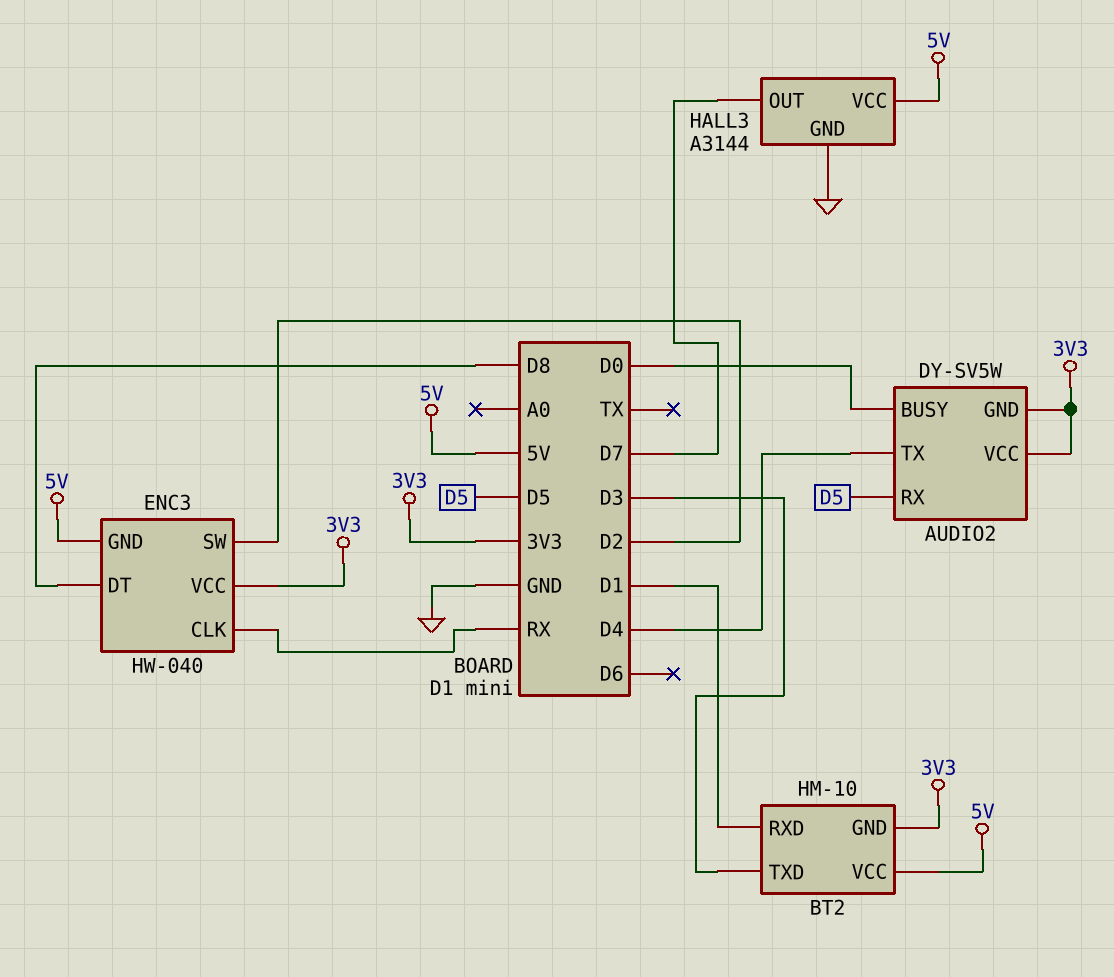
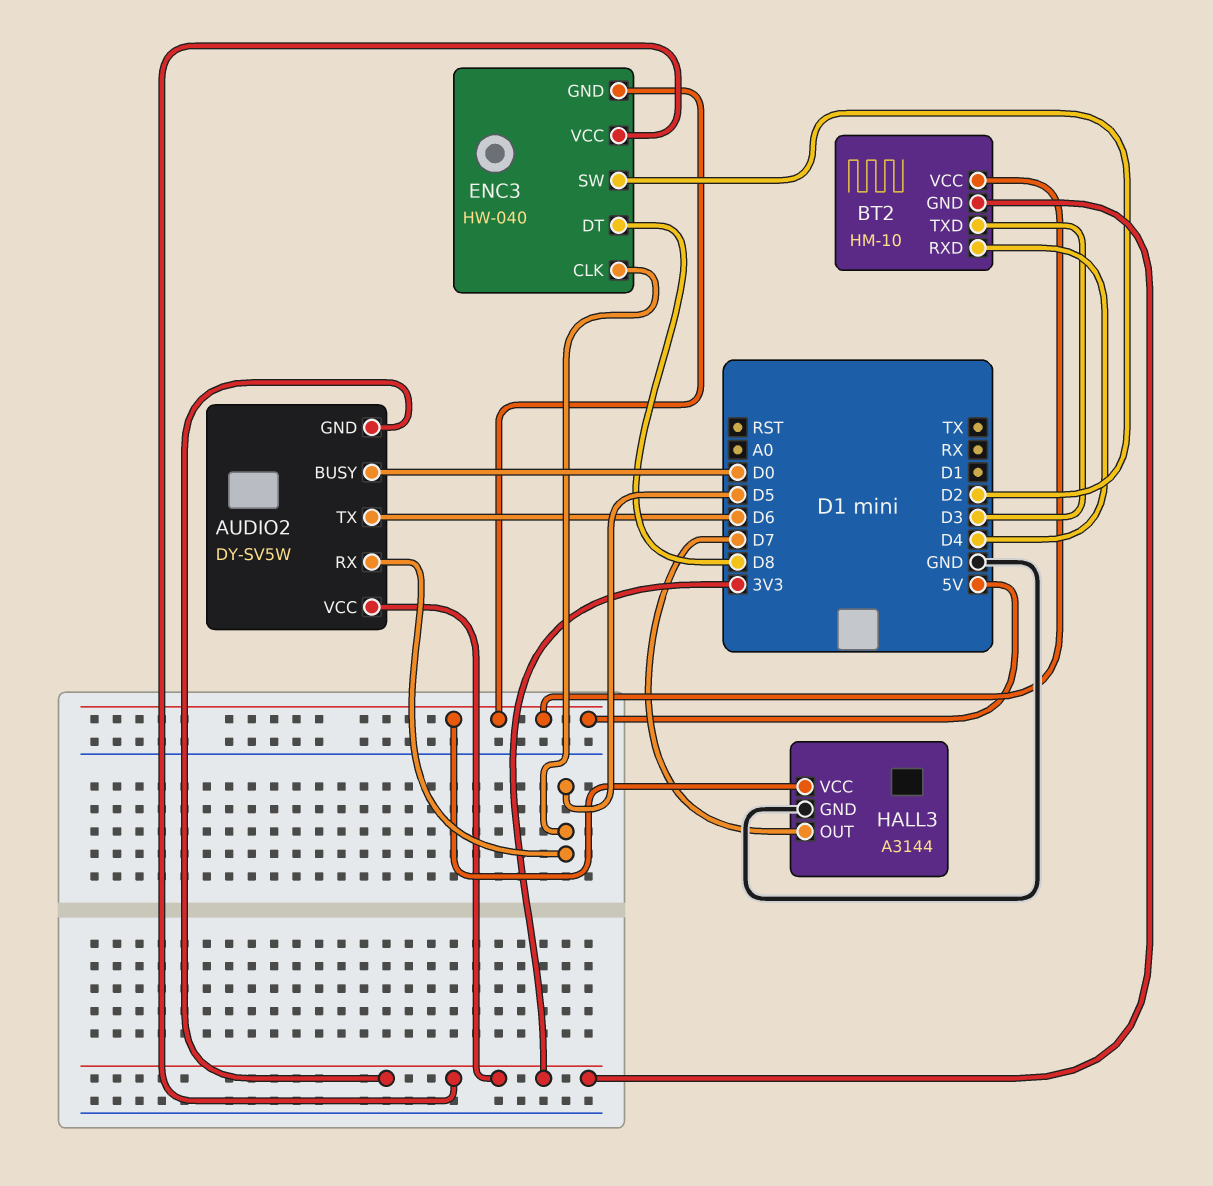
AUDIO2 pin TX: D4 -> D6
BT2 pin RXD: D1 -> D4
ENC3 pin CLK: RX -> D5

